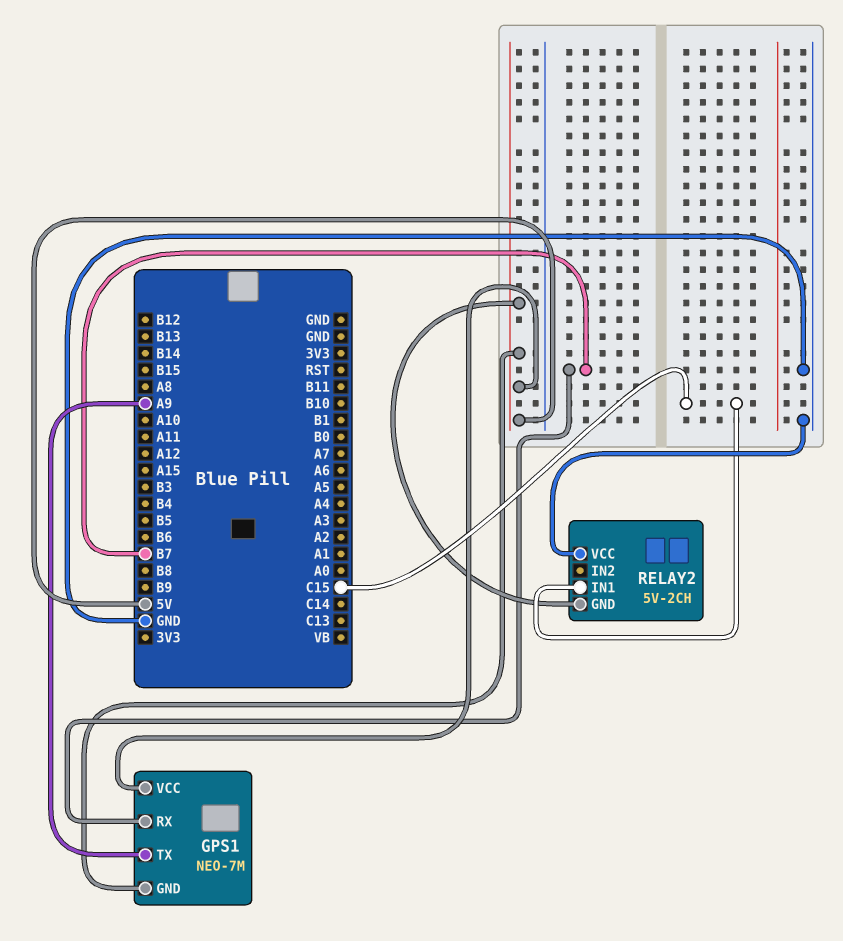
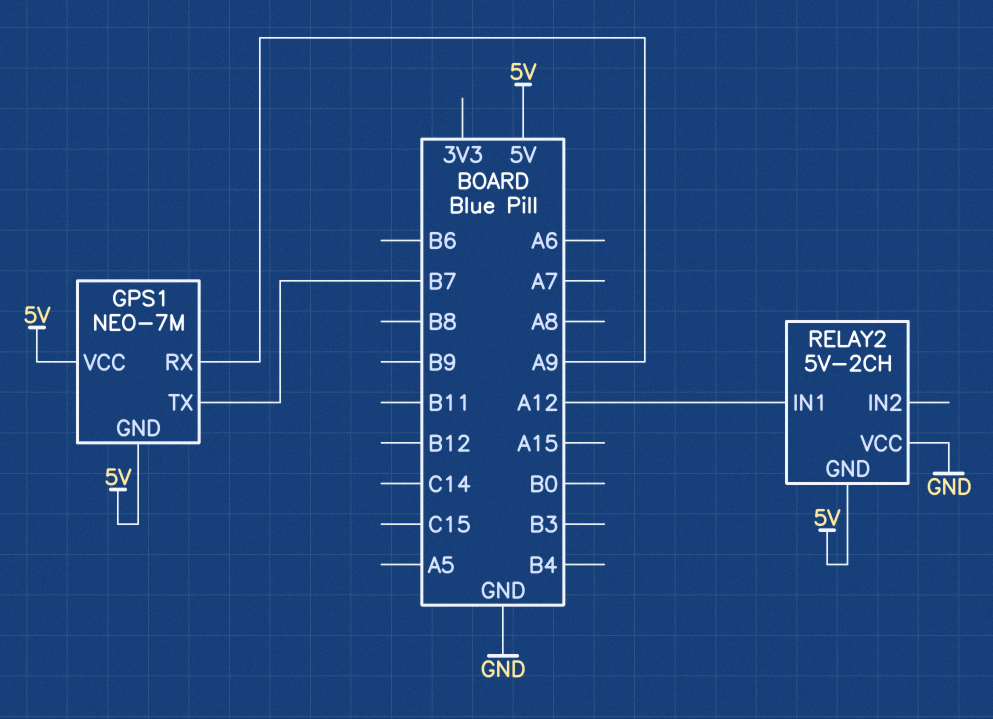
GPS1 pin RX: B7 -> A9
GPS1 pin TX: A9 -> B7
RELAY2 pin IN1: C15 -> A12

